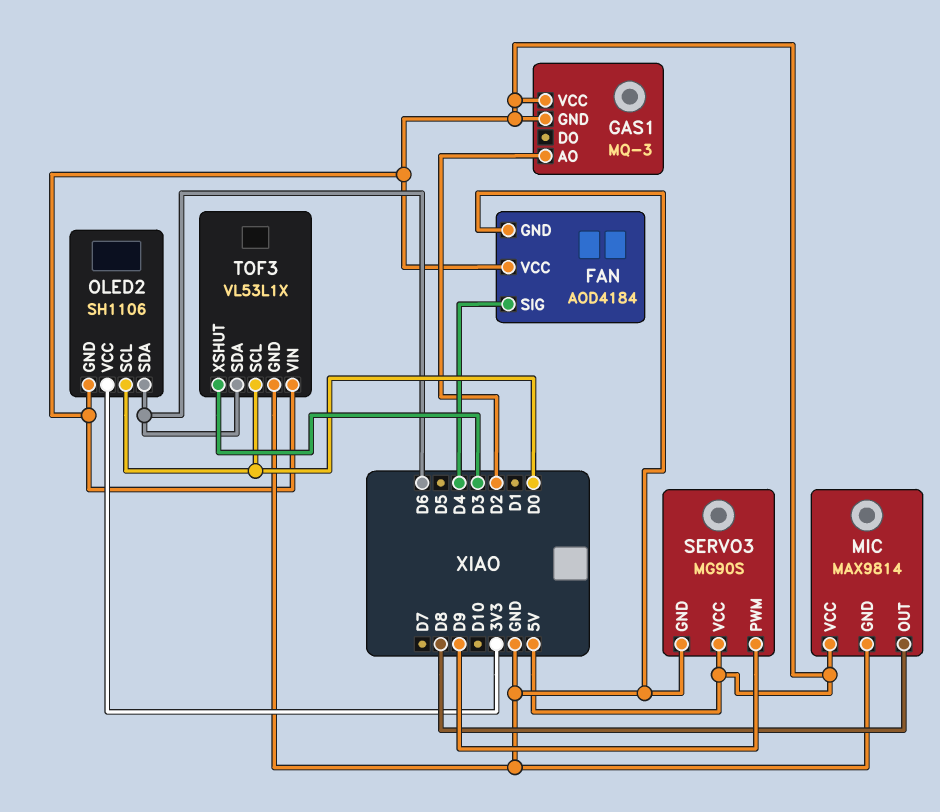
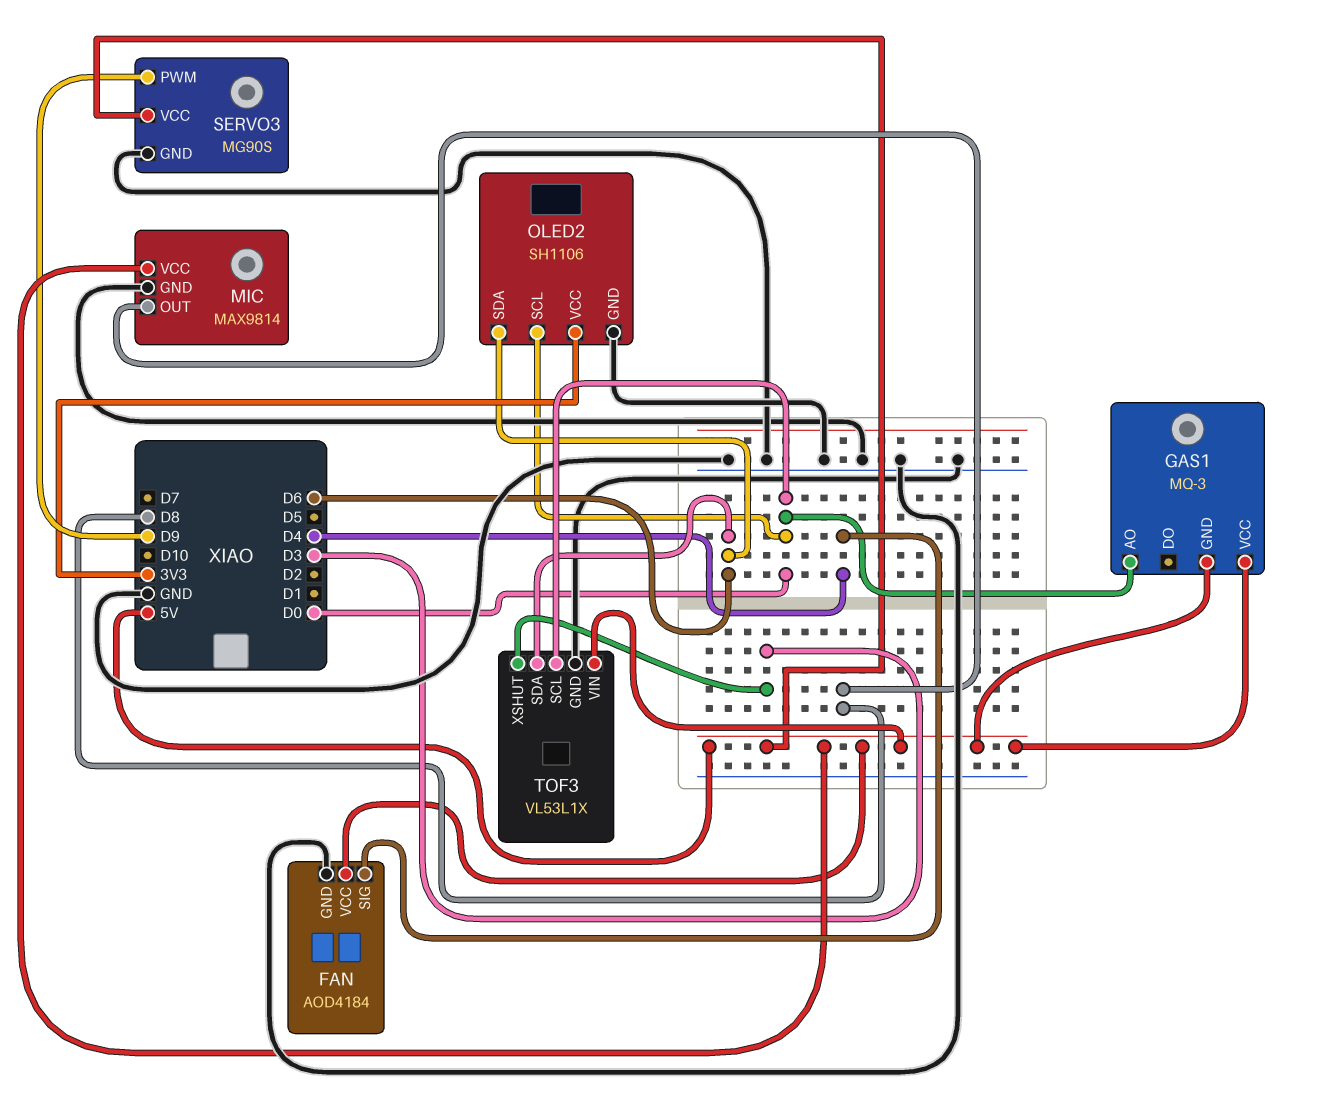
GAS1 pin AO: D2 -> D0
OLED2 pin GND: 5V -> GND

